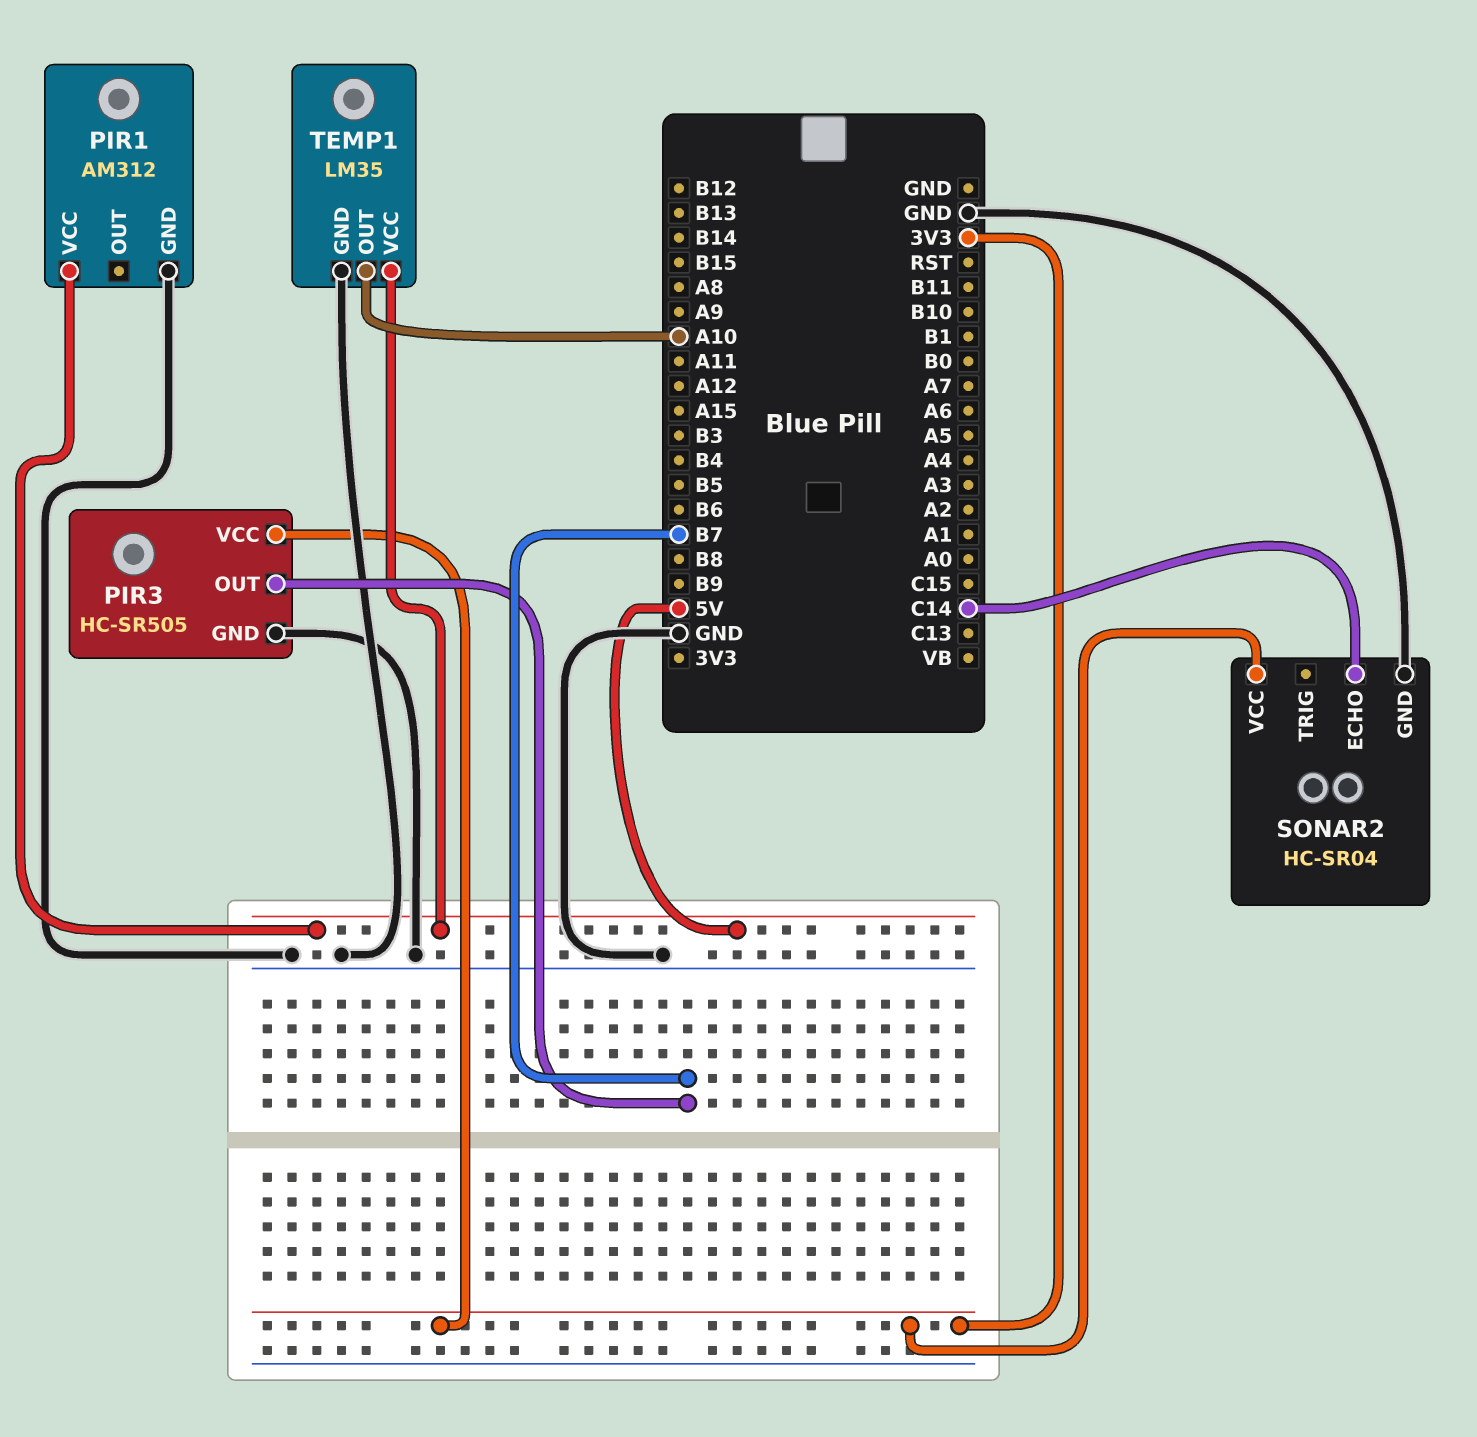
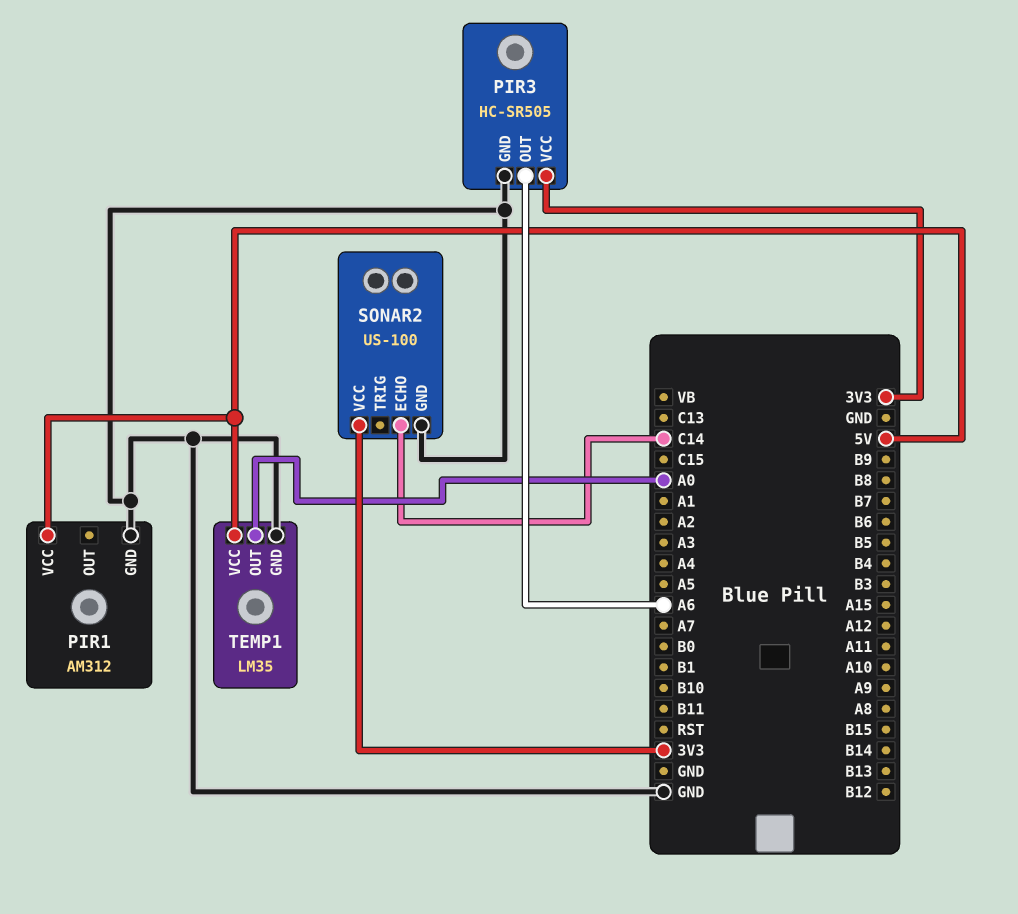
PIR3 pin OUT: B7 -> A6
SONAR2: HC-SR04 -> US-100
TEMP1 pin OUT: A10 -> A0

